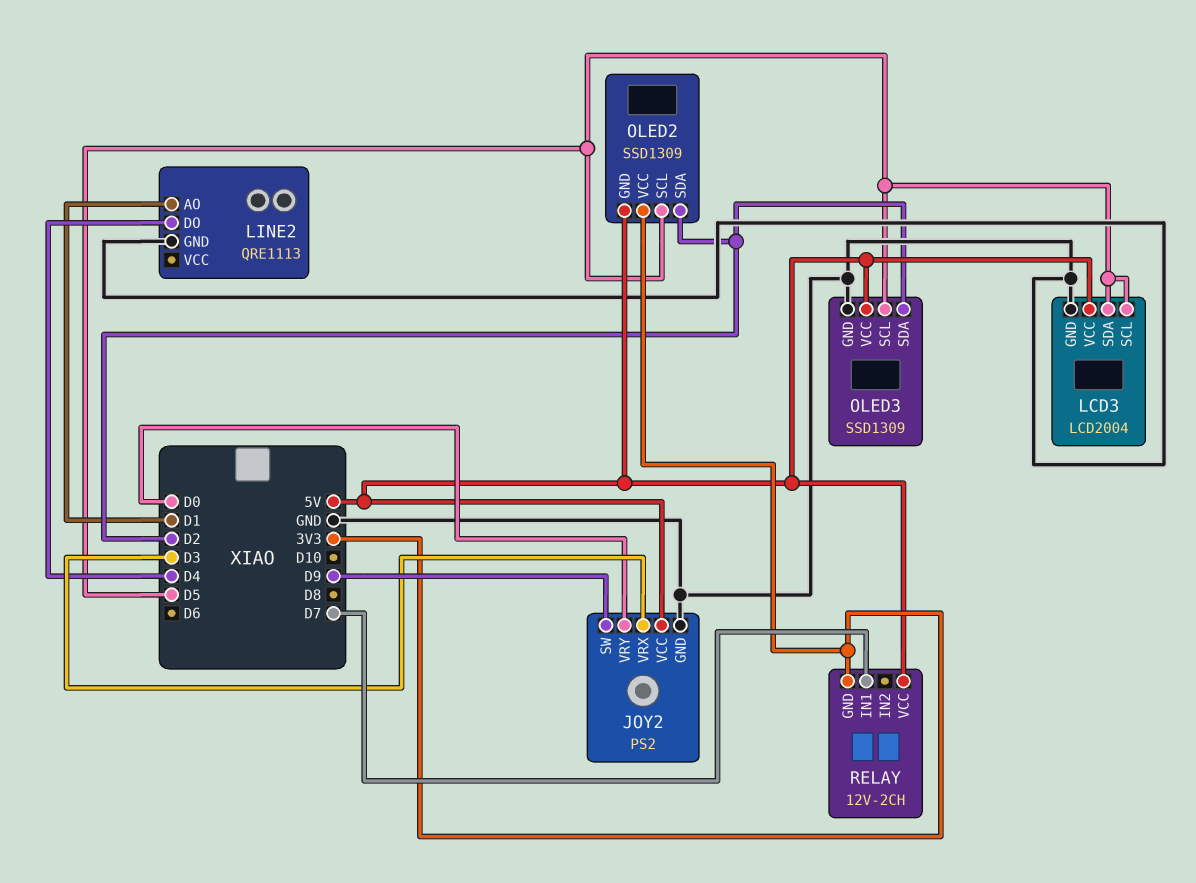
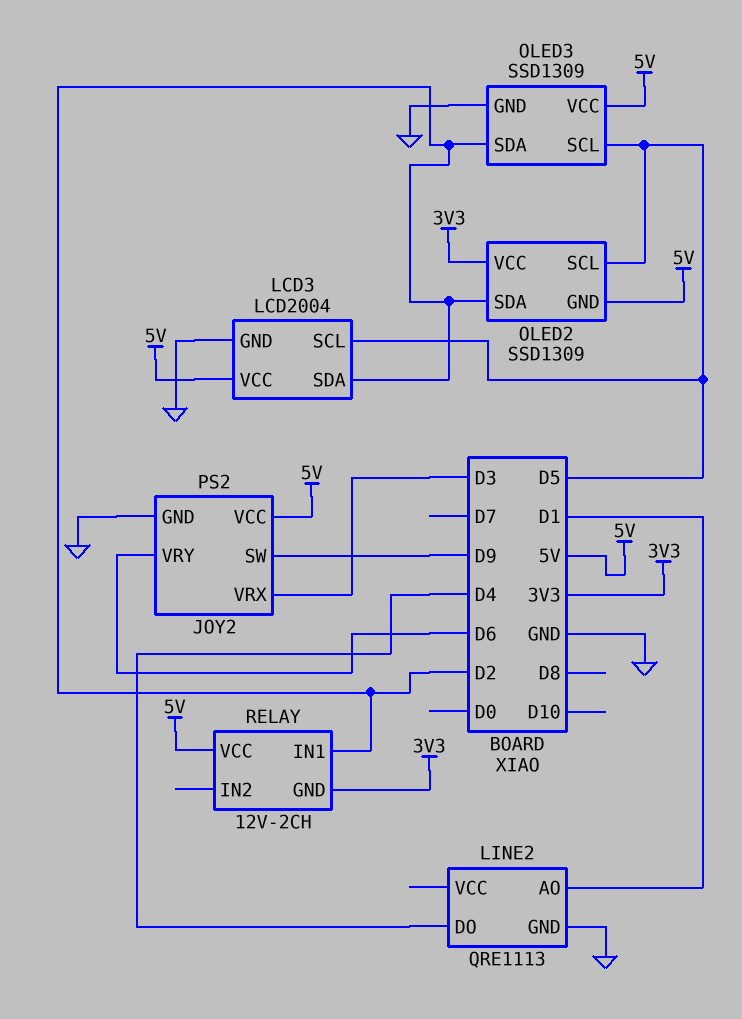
JOY2 pin VRY: D0 -> D6
LCD3 pin SDA: D5 -> D2
RELAY pin IN1: D7 -> D2

